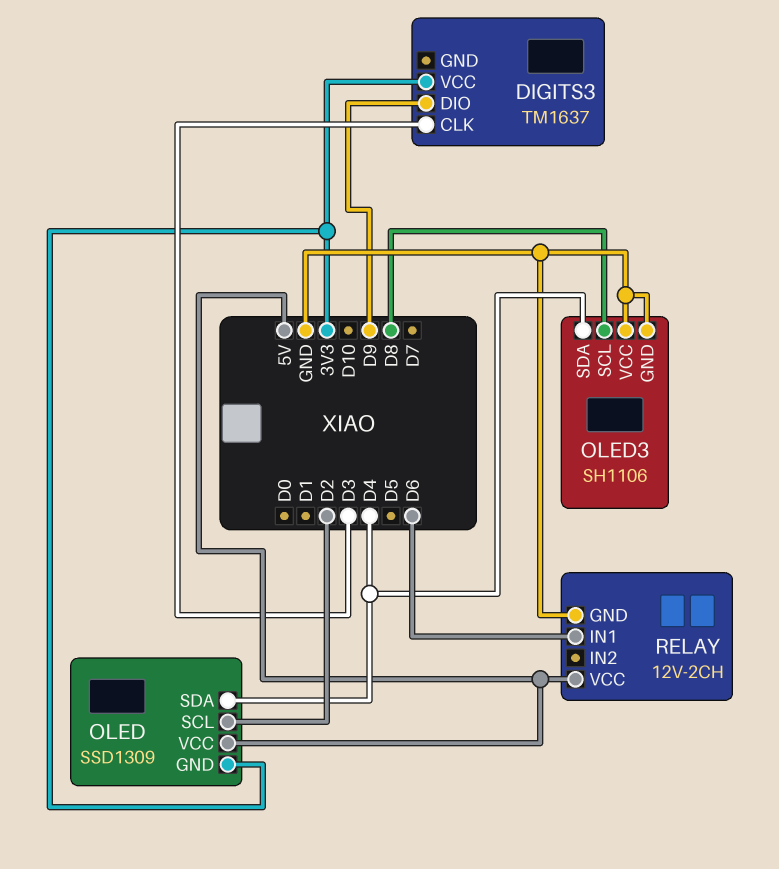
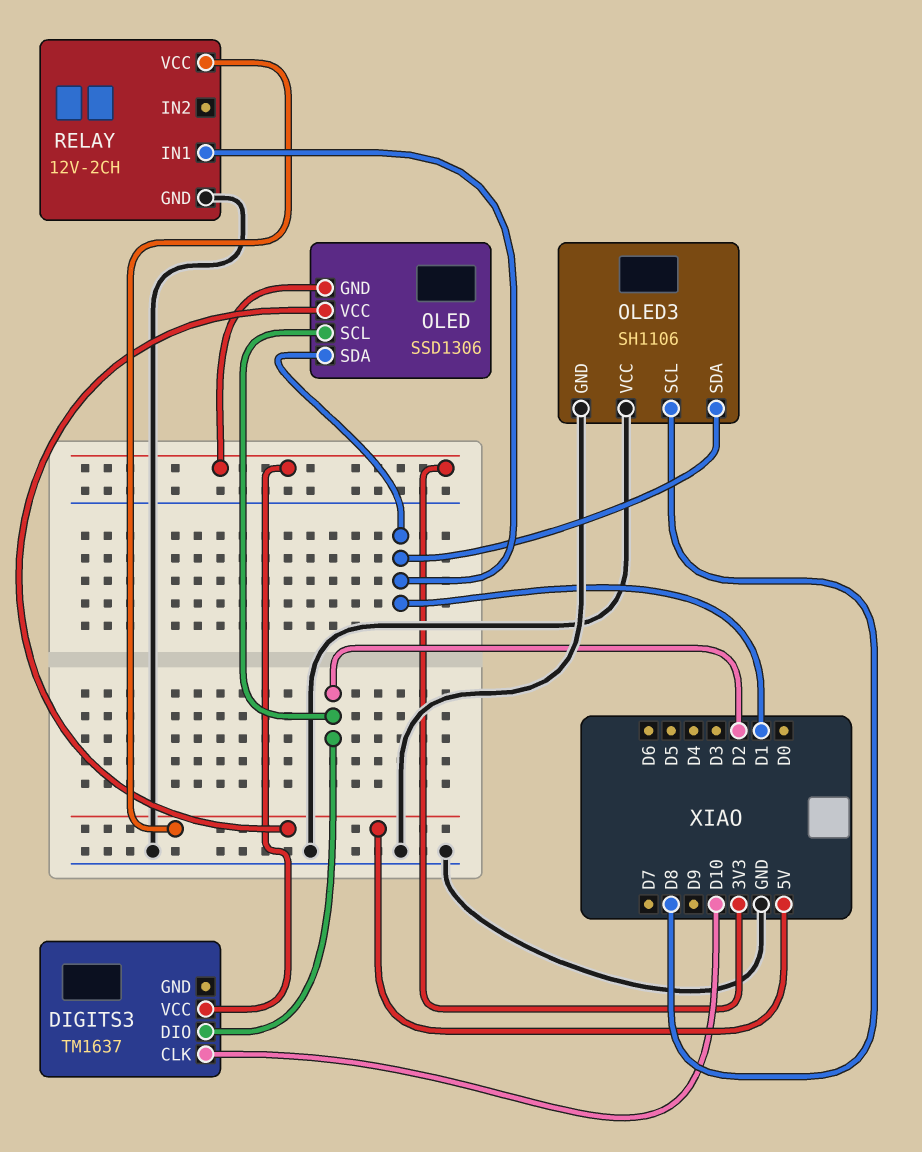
DIGITS3 pin CLK: D3 -> D10
DIGITS3 pin DIO: D9 -> D2
OLED: SSD1309 -> SSD1306
OLED pin SDA: D4 -> D1
OLED3 pin SDA: D4 -> D1
RELAY pin IN1: D6 -> D1

